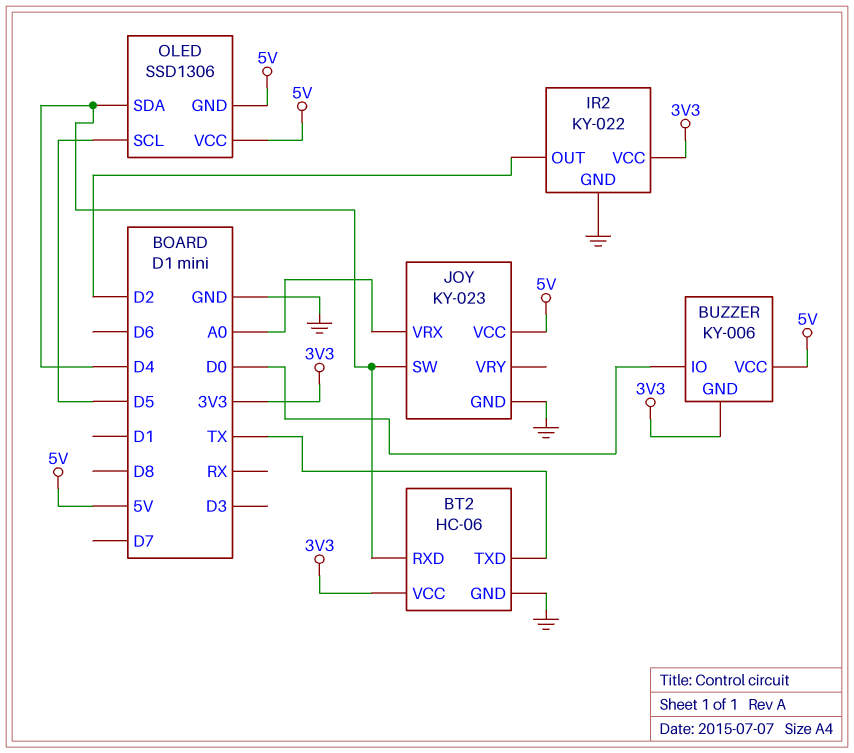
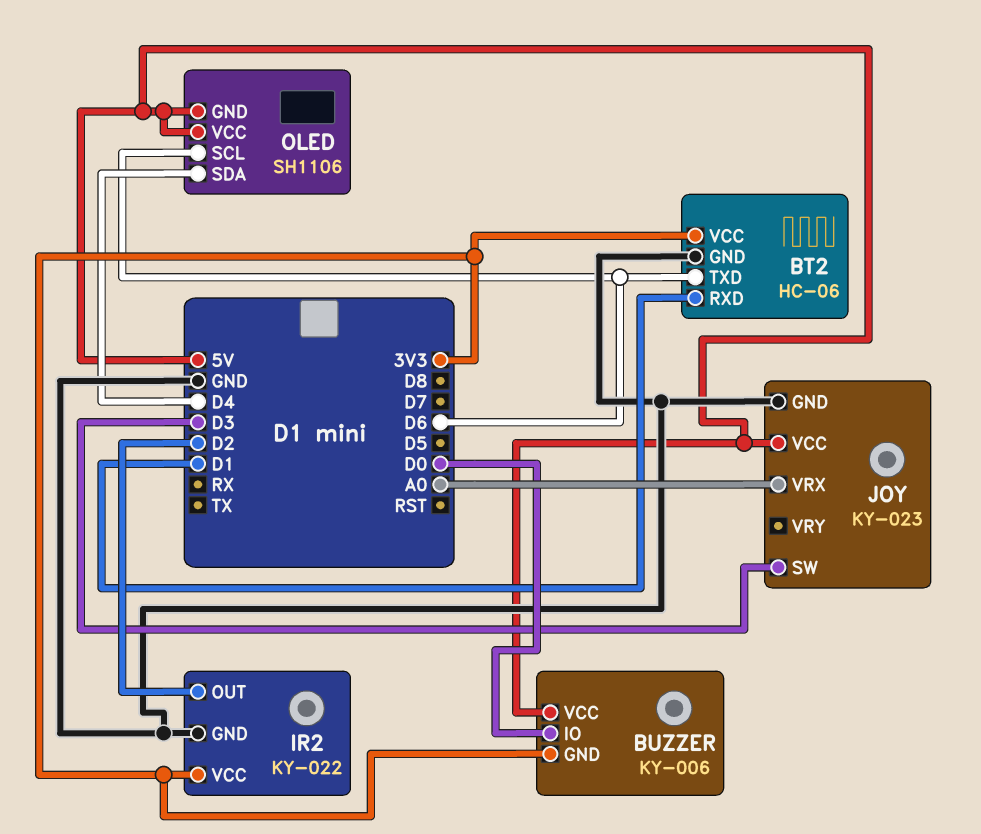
BT2 pin RXD: D4 -> D1
BT2 pin TXD: TX -> D6
JOY pin SW: D4 -> D3
OLED: SSD1306 -> SH1106
OLED pin SCL: D5 -> D6

